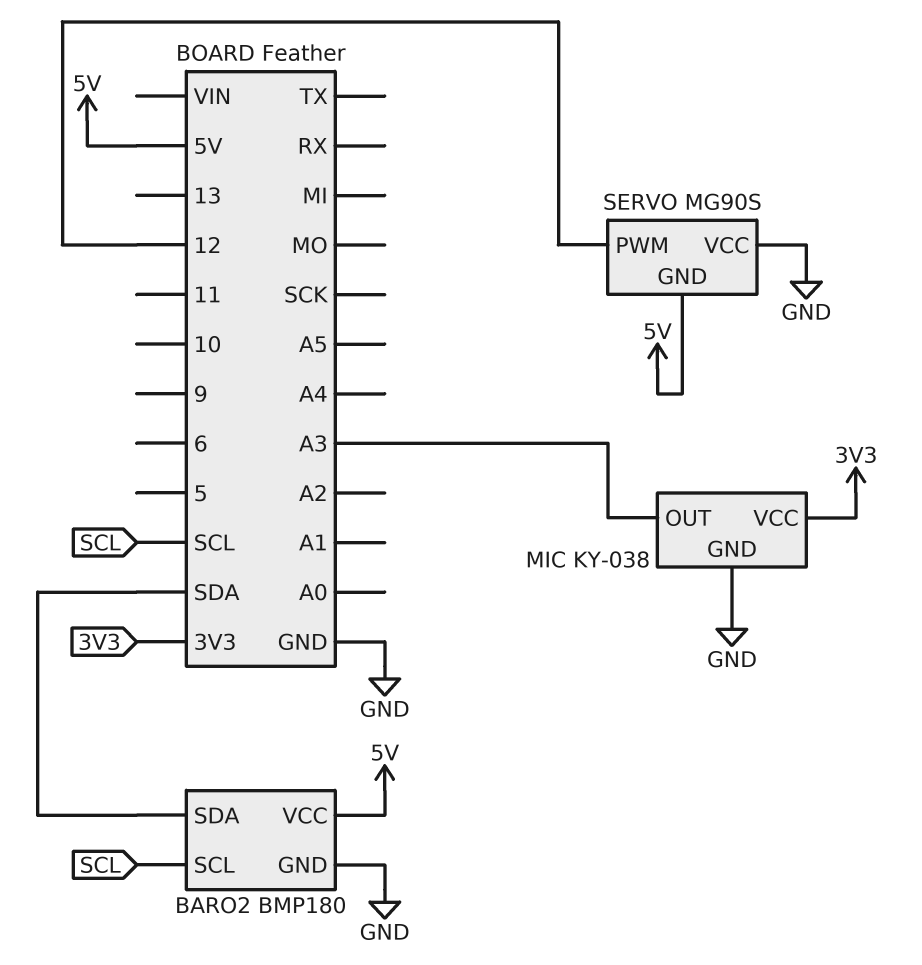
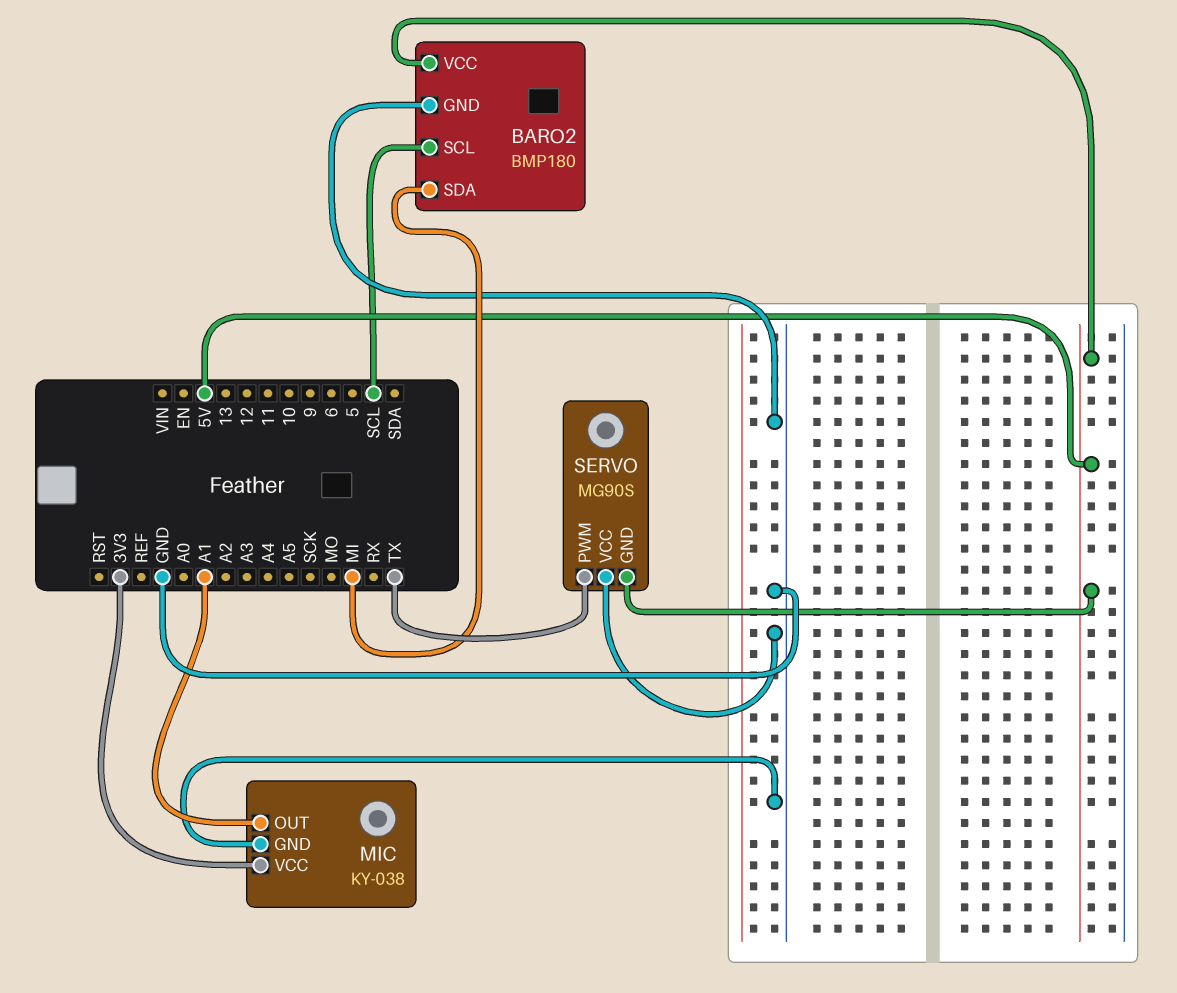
BARO2 pin SDA: SDA -> MI
MIC pin OUT: A3 -> A1
SERVO pin PWM: 12 -> TX

